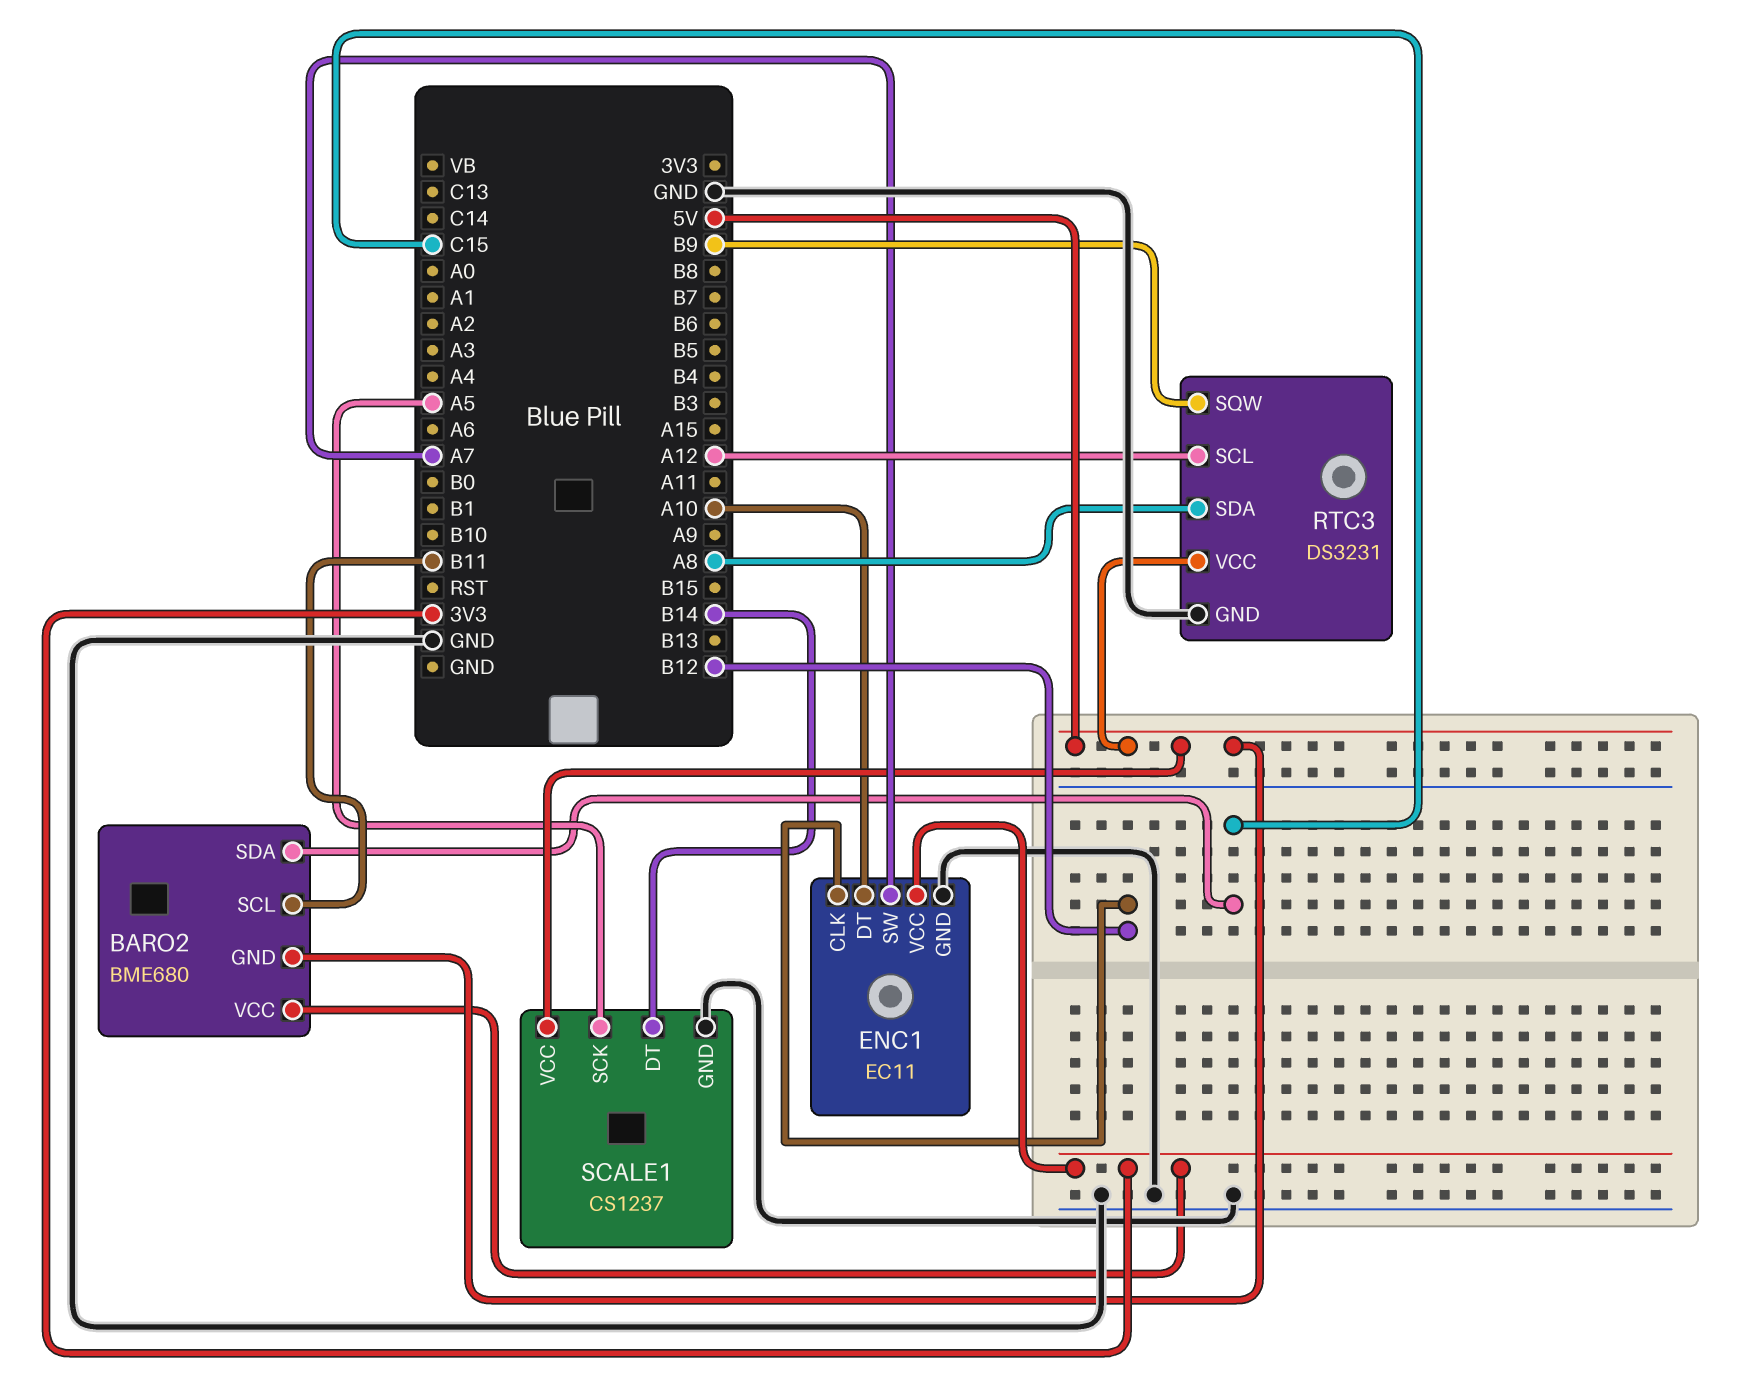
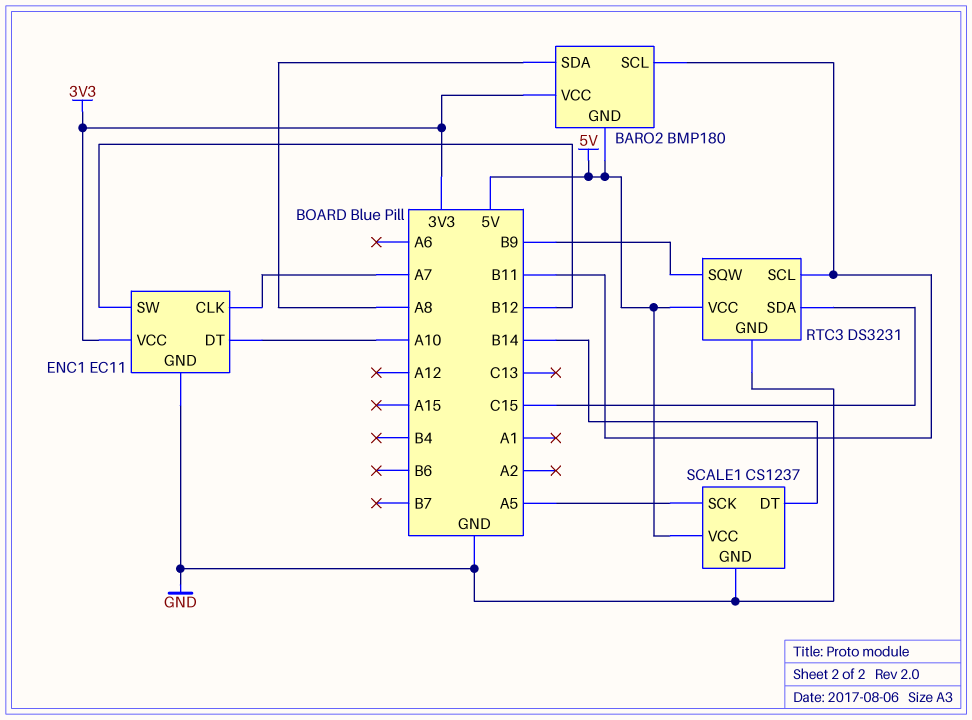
BARO2: BME680 -> BMP180
BARO2 pin SDA: C15 -> A8
ENC1 pin CLK: B12 -> A7
ENC1 pin SW: A7 -> B12
RTC3 pin SCL: A12 -> B11
RTC3 pin SDA: A8 -> C15

